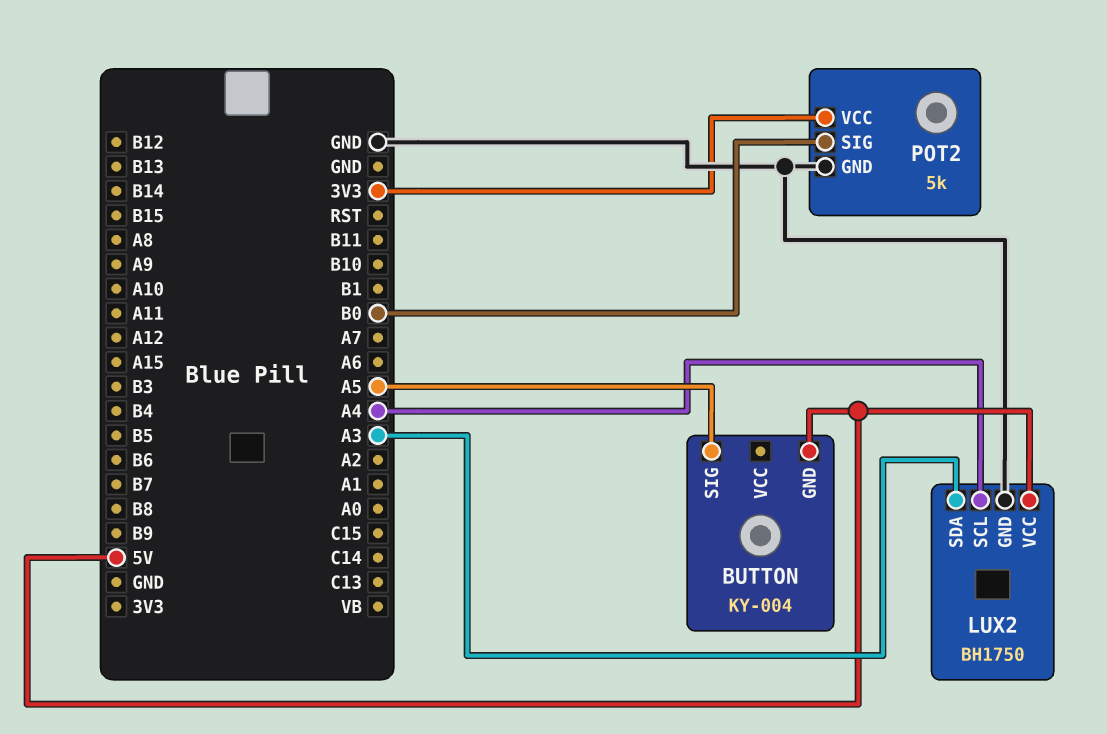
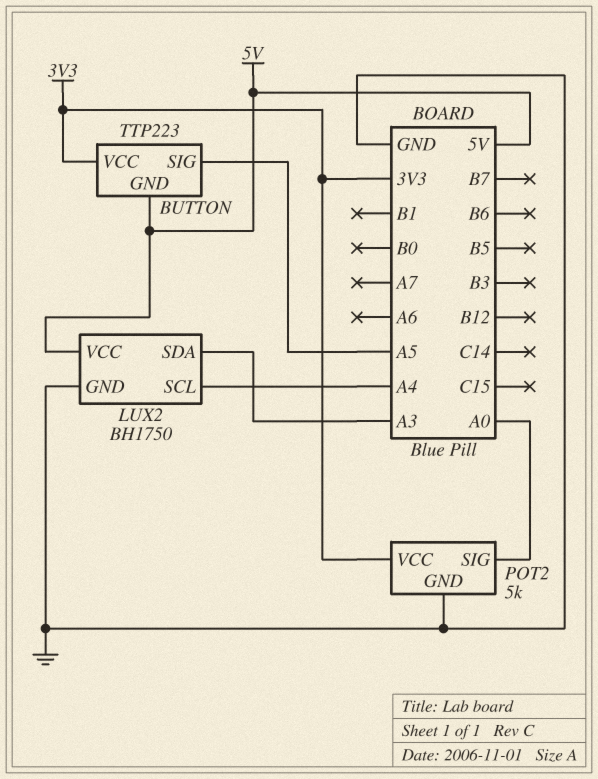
BUTTON: KY-004 -> TTP223
BUTTON pin VCC: none -> 3V3
POT2 pin SIG: B0 -> A0

